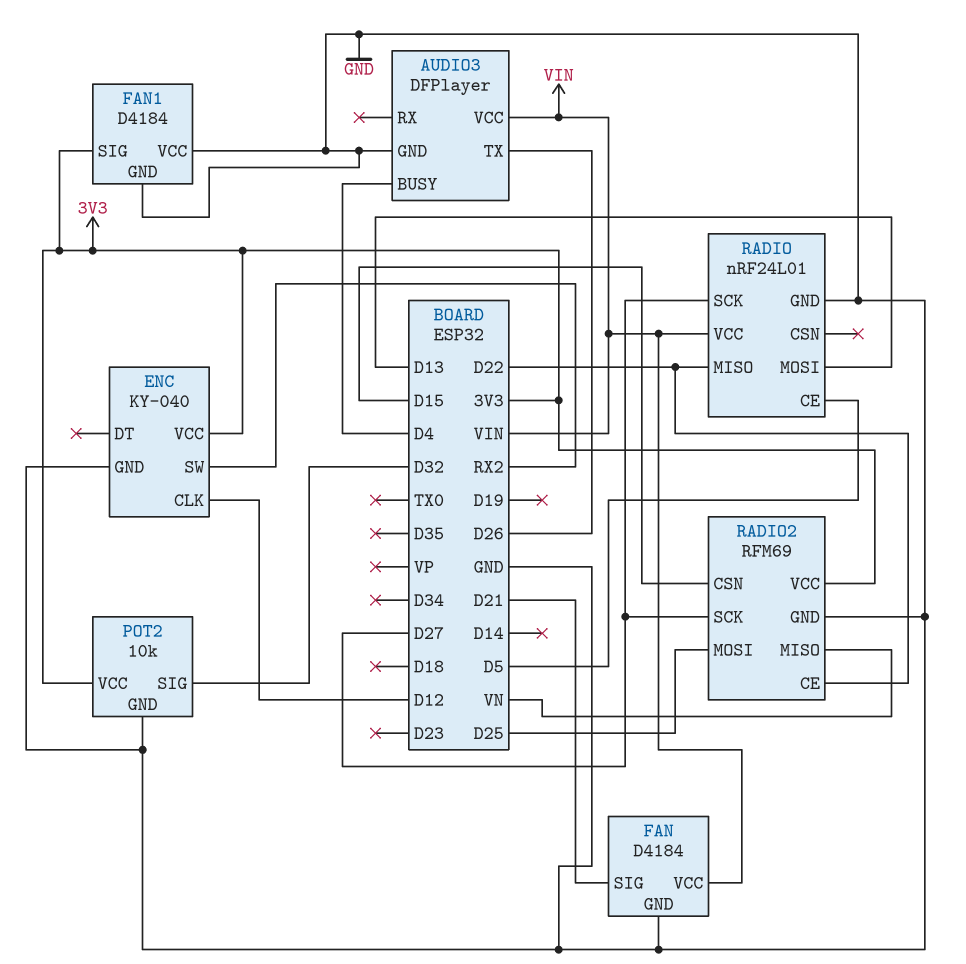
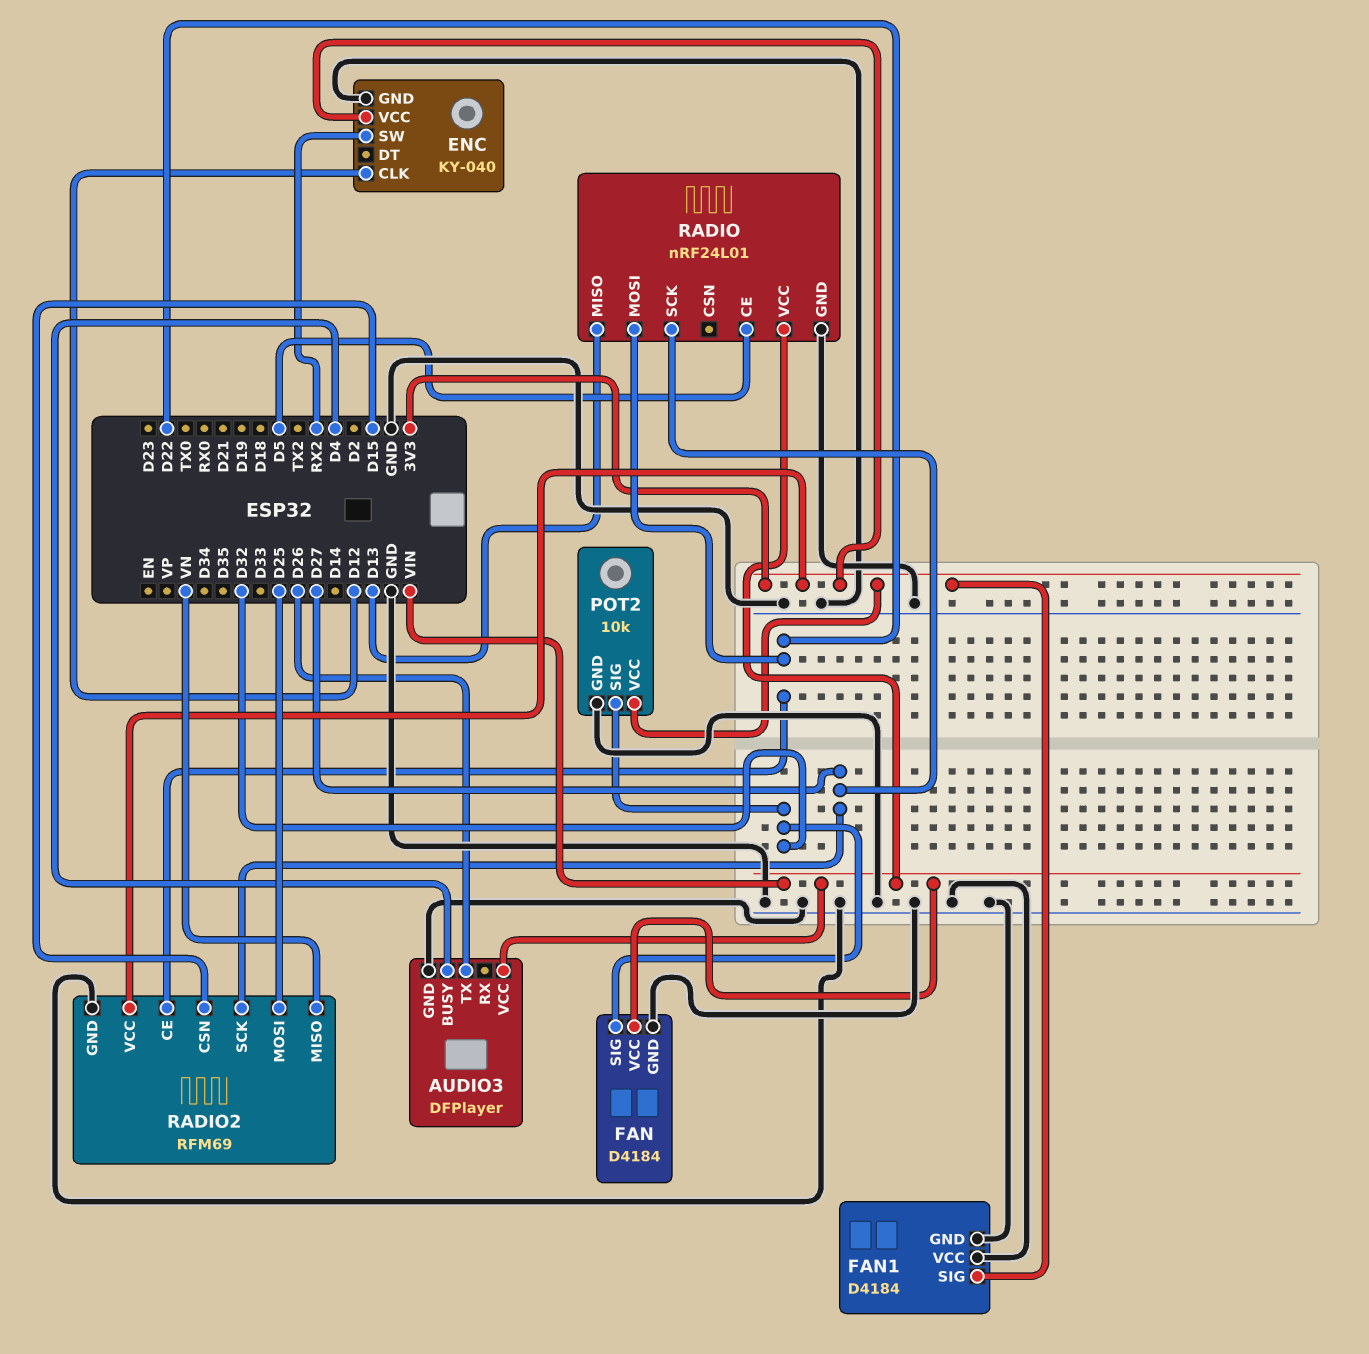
FAN pin SIG: D21 -> D32
RADIO pin MISO: D22 -> D13
RADIO pin MOSI: D13 -> D22

